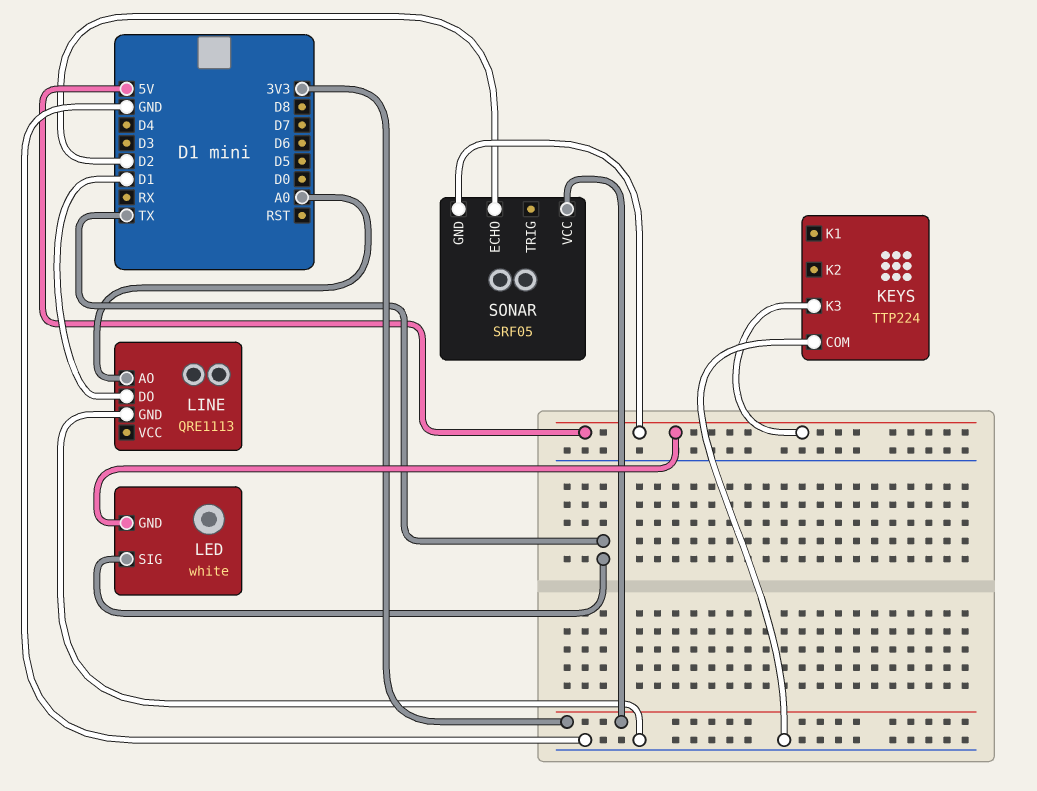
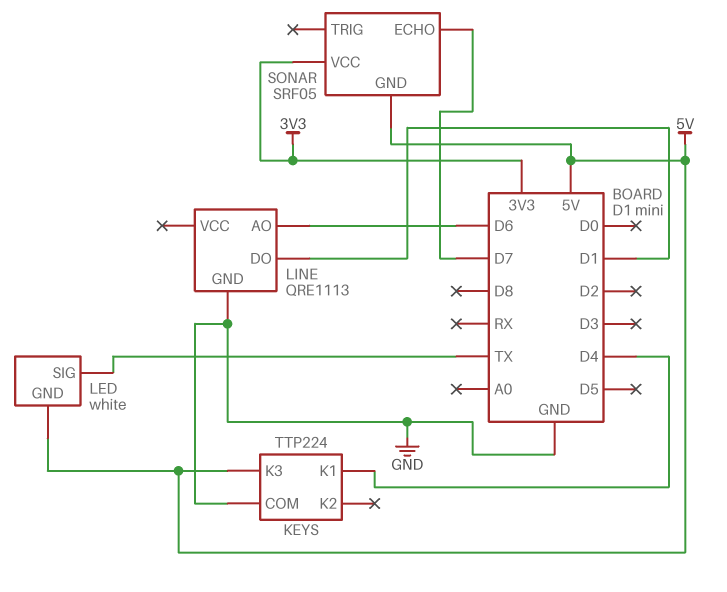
KEYS pin K1: none -> D4
LINE pin AO: A0 -> D6
SONAR pin ECHO: D2 -> D7

